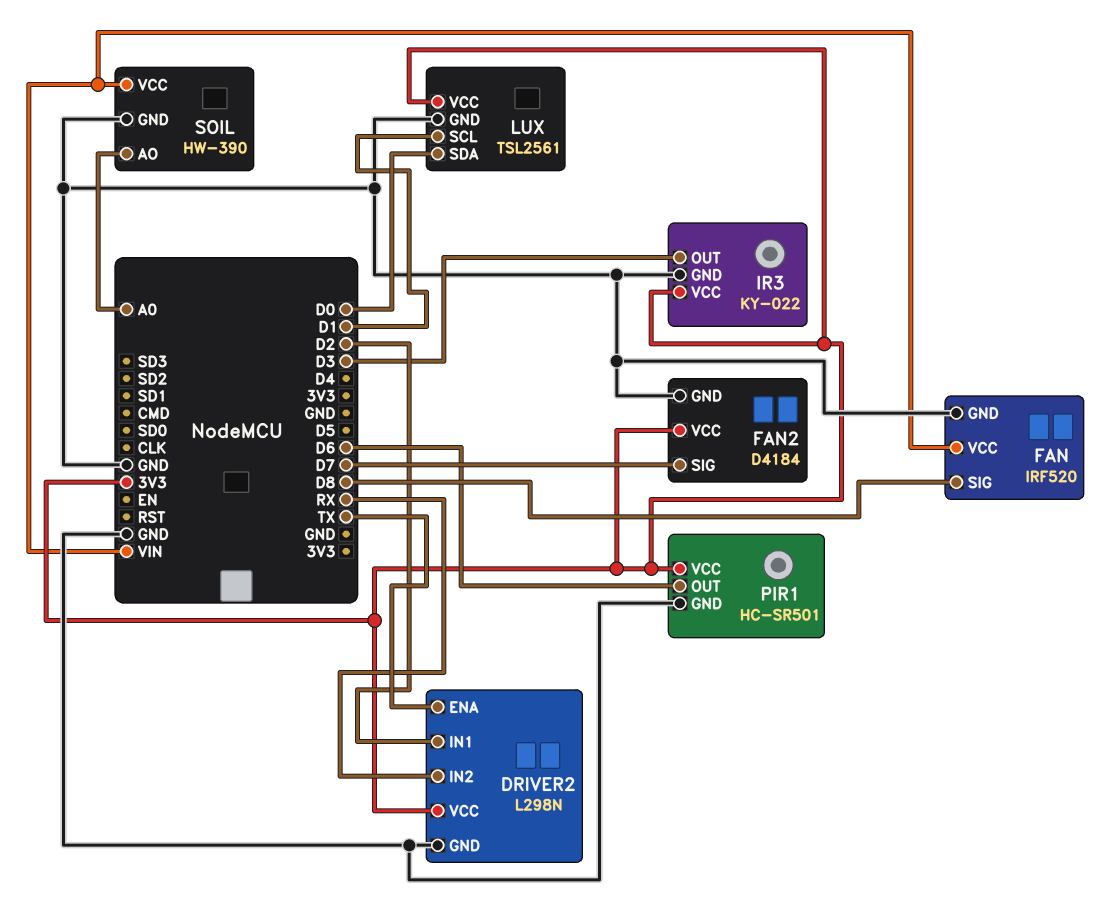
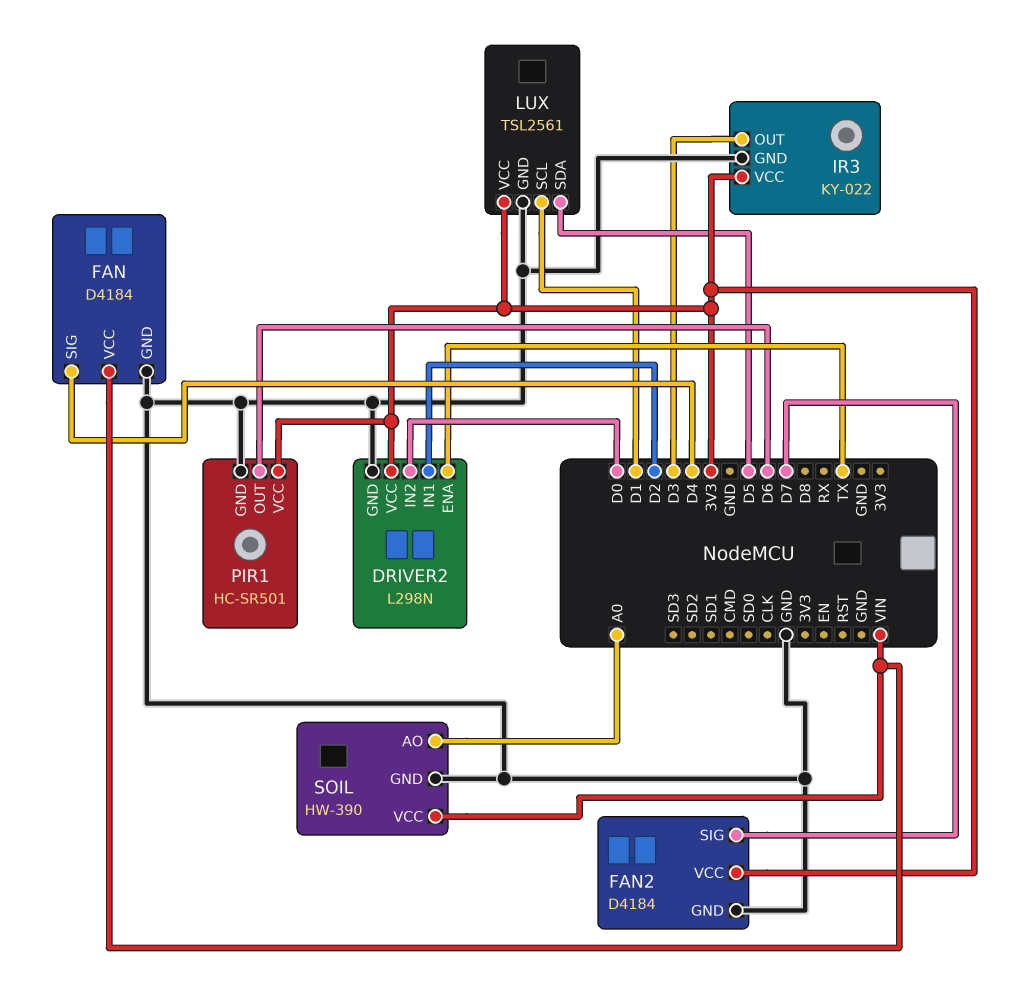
DRIVER2 pin IN2: RX -> D0
FAN: IRF520 -> D4184
FAN pin SIG: D8 -> D4
LUX pin SDA: D0 -> D5

